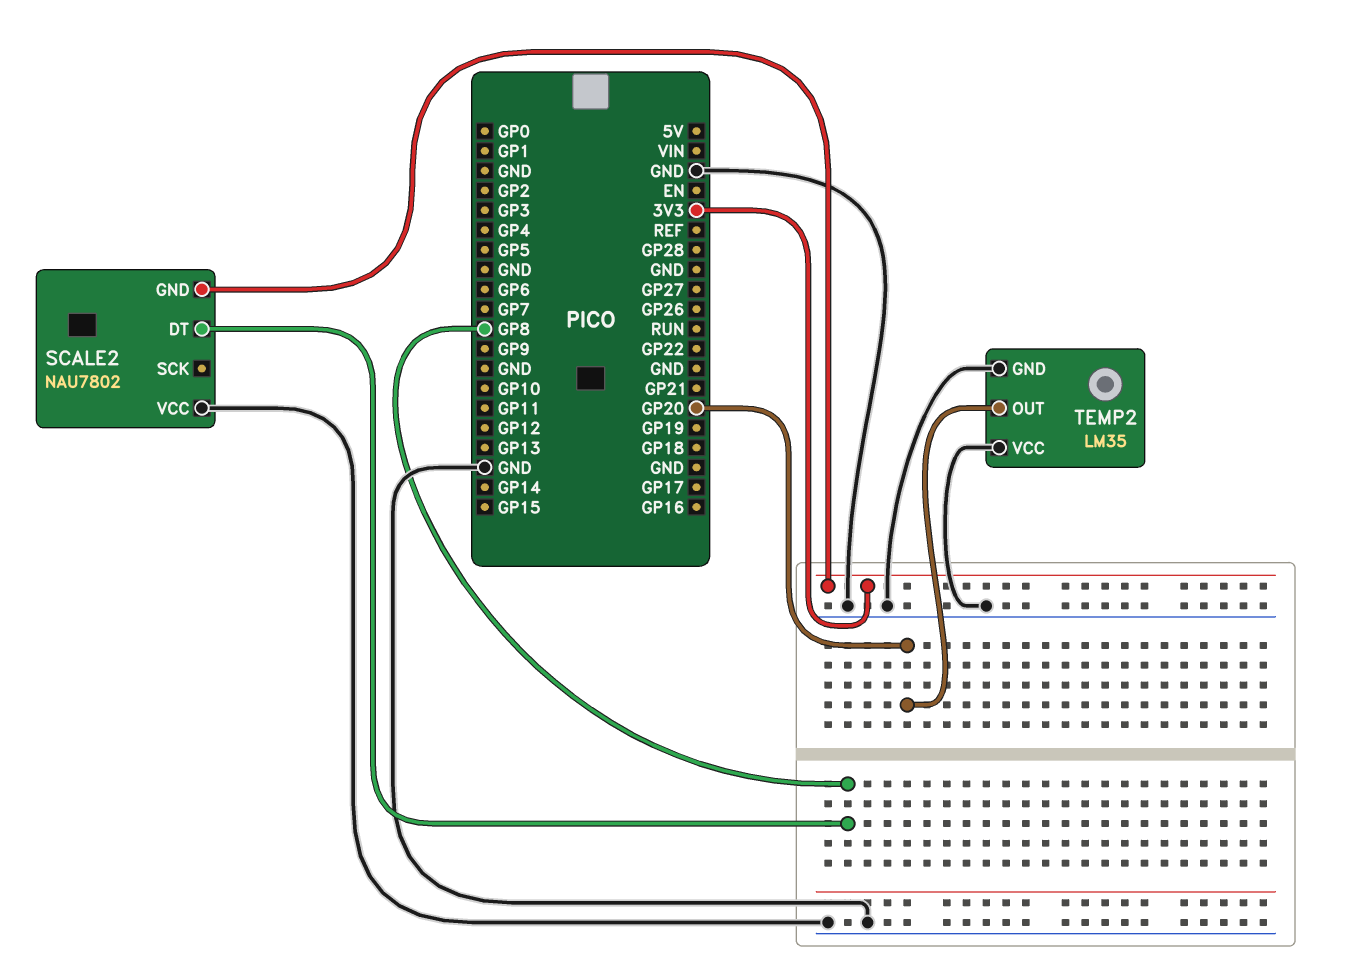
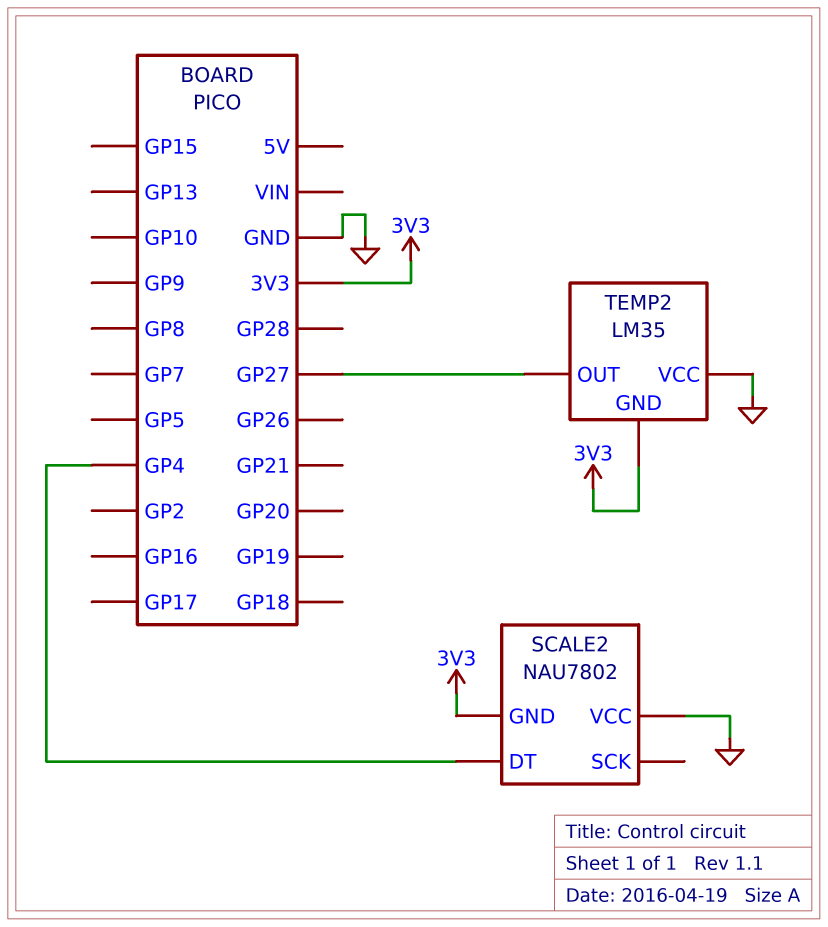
SCALE2 pin DT: GP8 -> GP4
TEMP2 pin GND: GND -> 3V3
TEMP2 pin OUT: GP20 -> GP27

